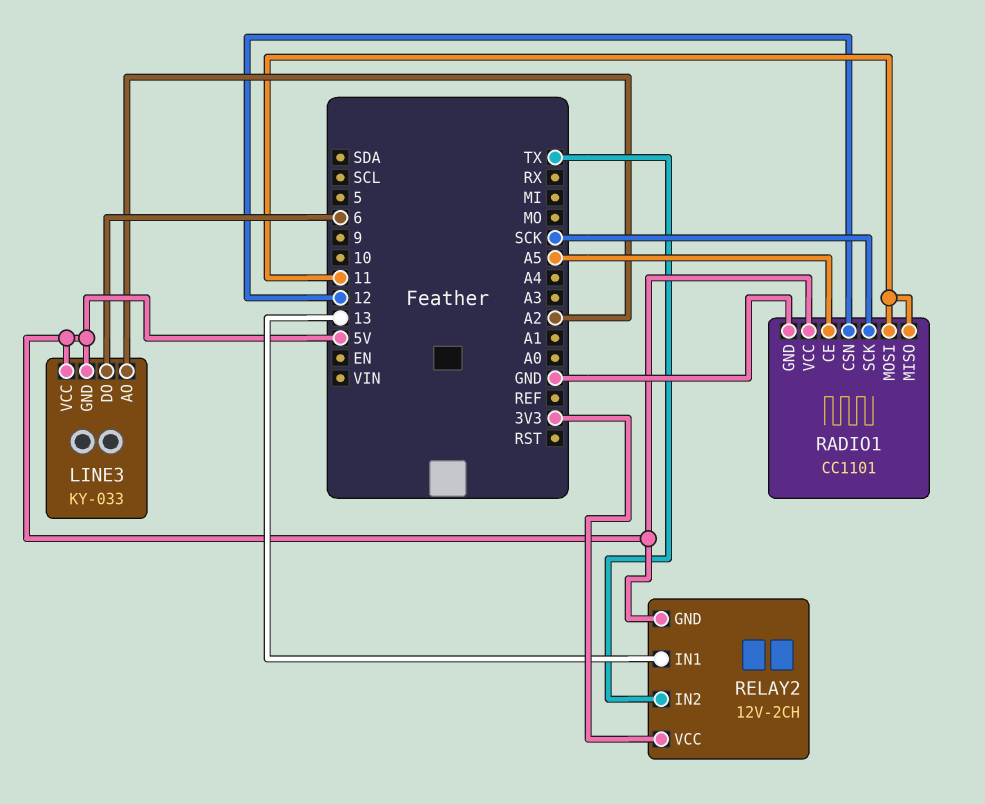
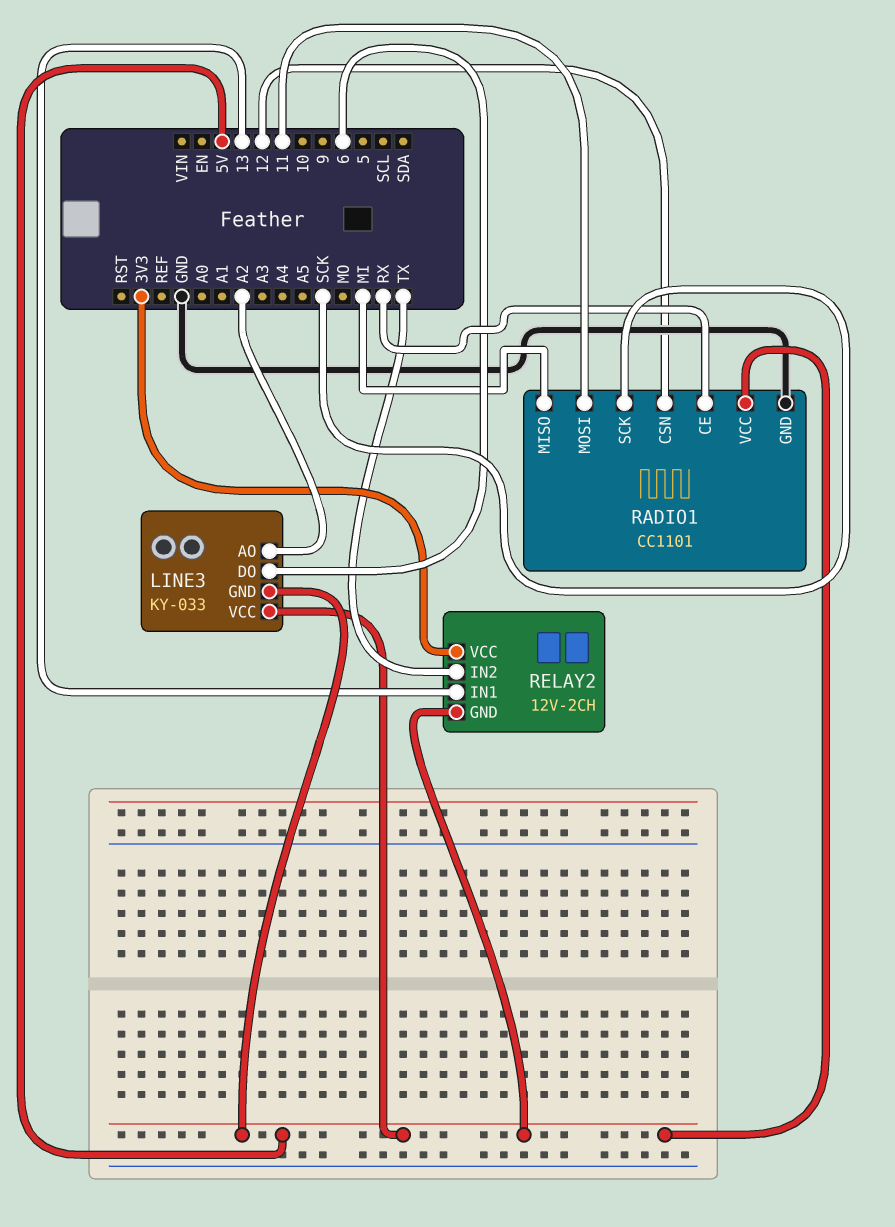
RADIO1 pin CE: A5 -> RX
RADIO1 pin MISO: 11 -> MI

